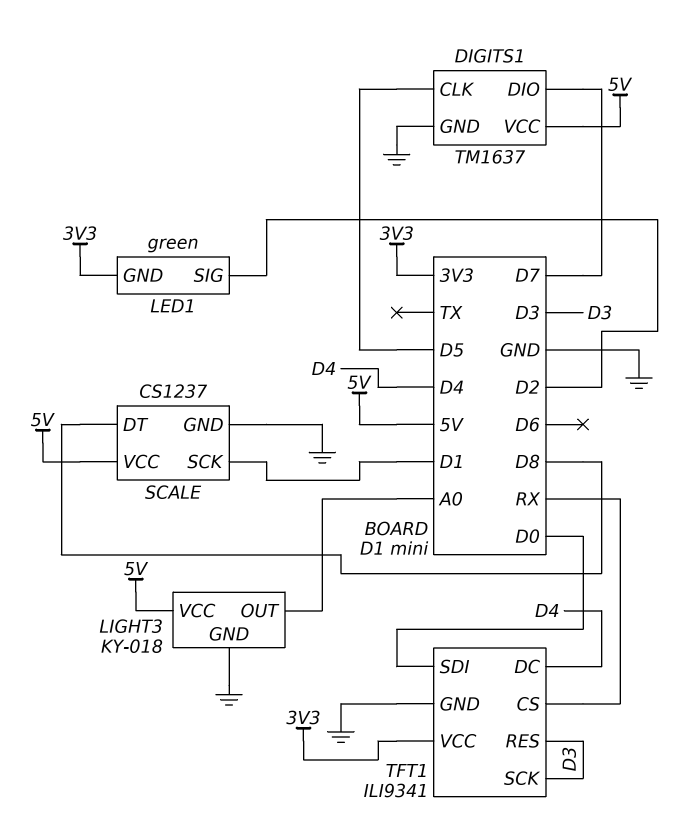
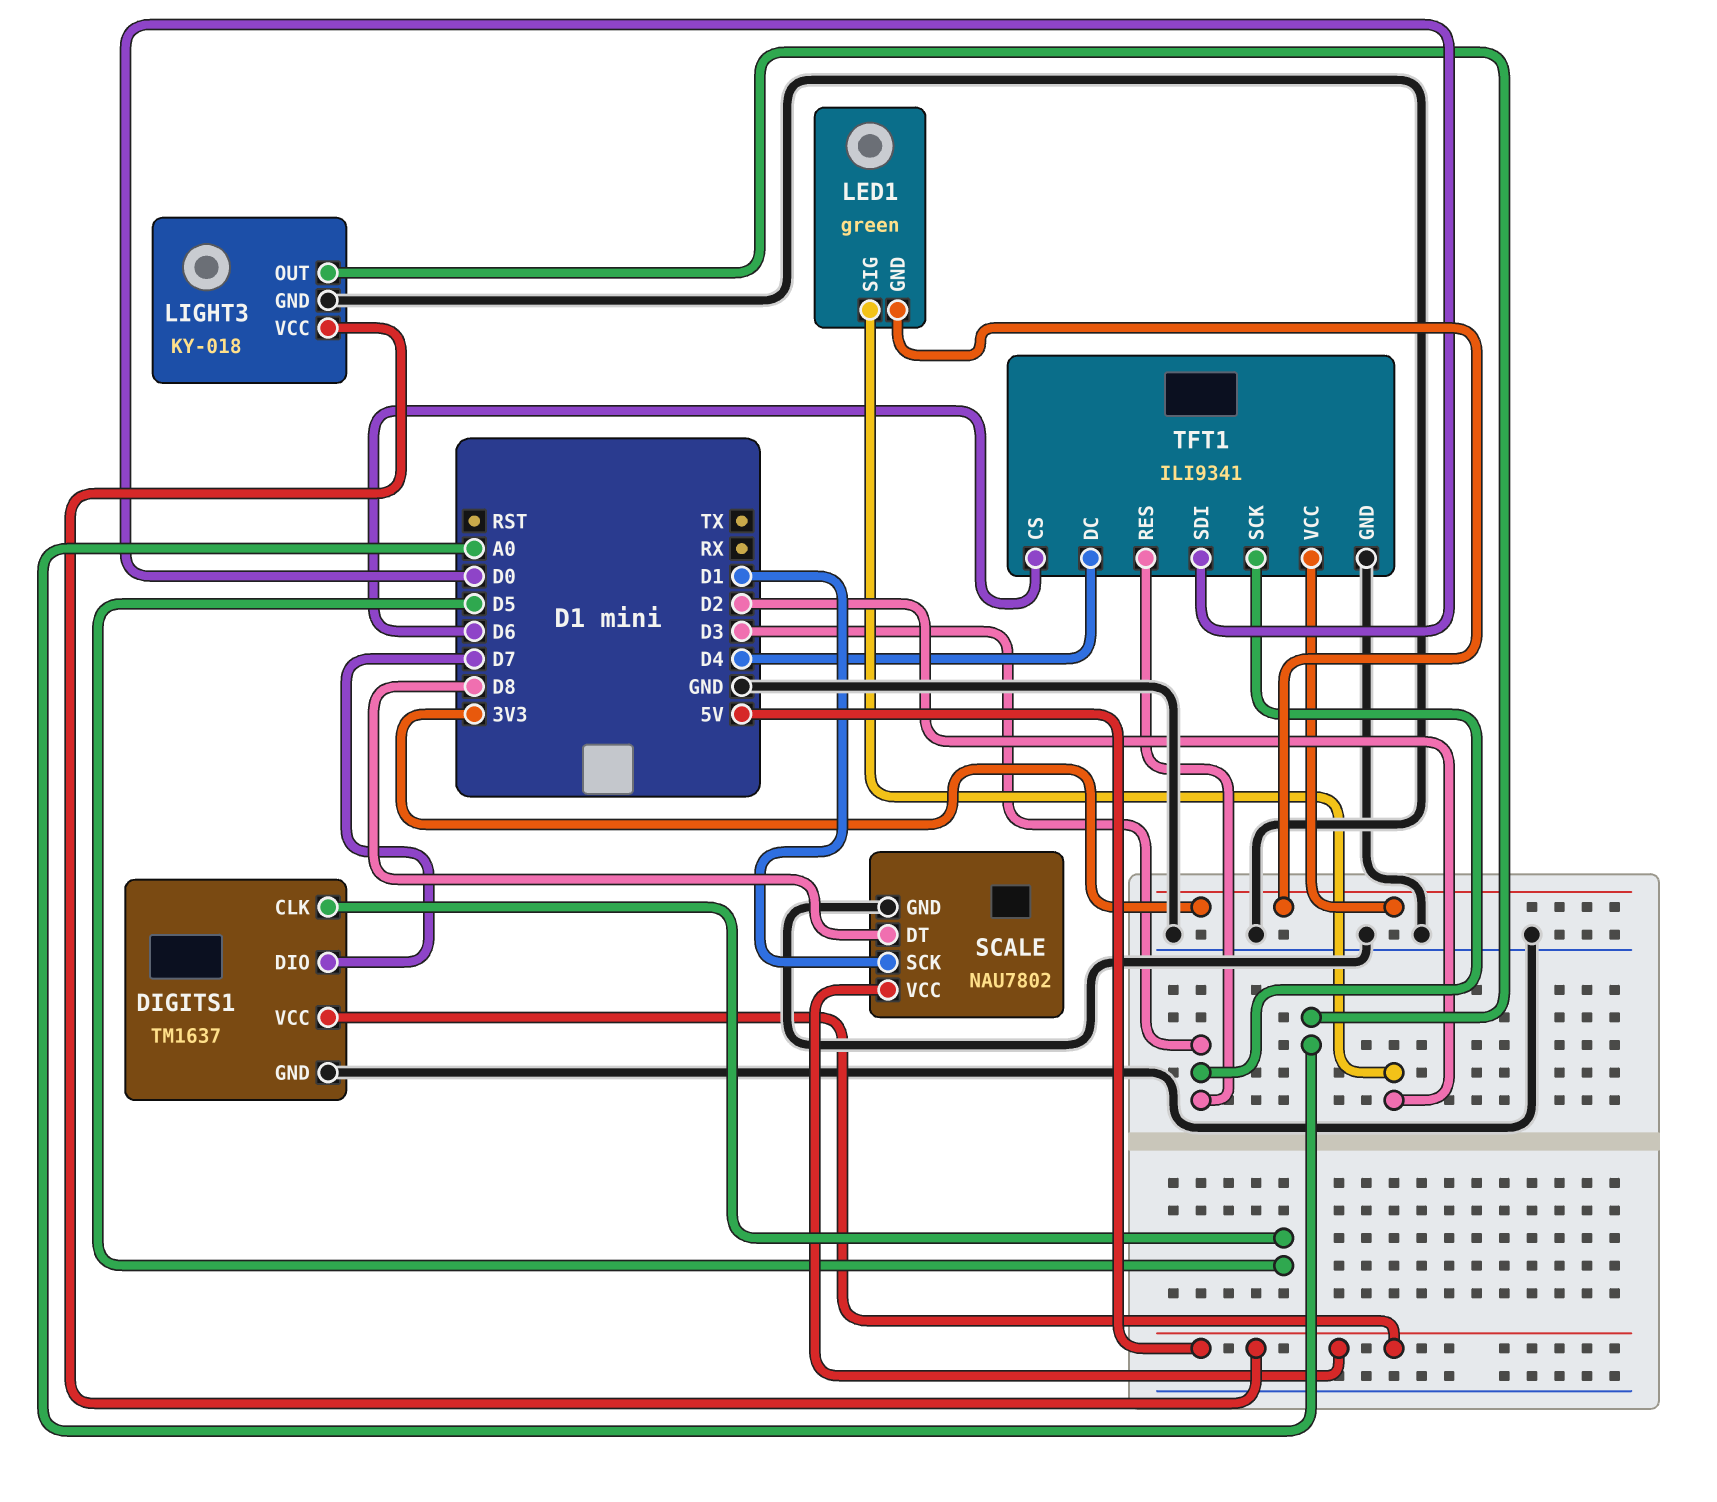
SCALE: CS1237 -> NAU7802
TFT1 pin CS: RX -> D6

